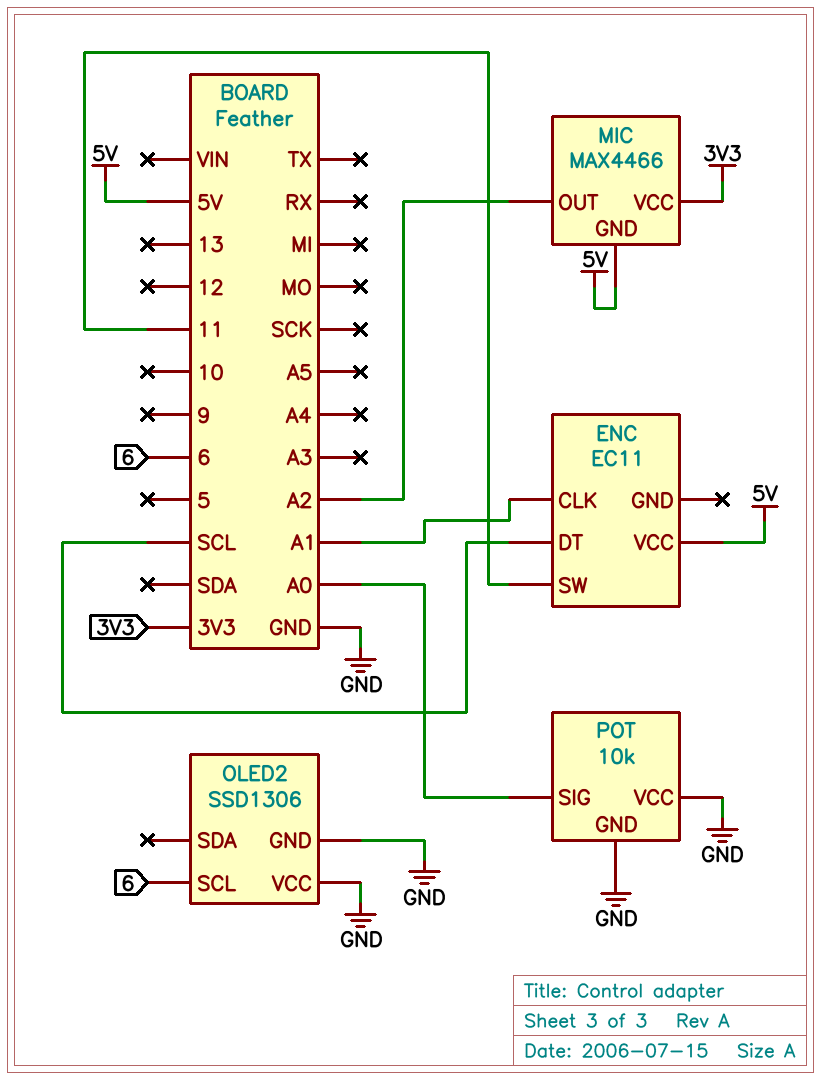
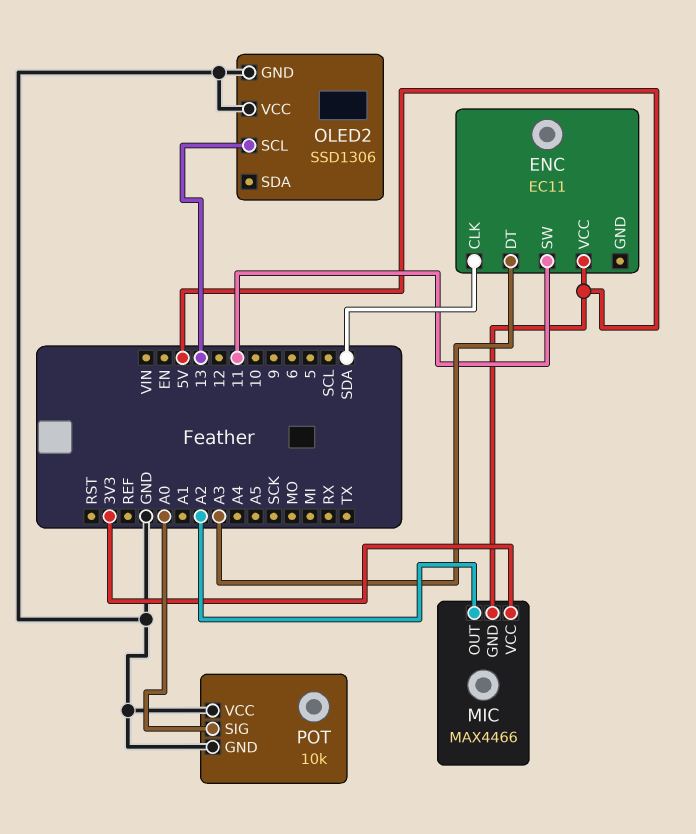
ENC pin CLK: A1 -> SDA
ENC pin DT: SCL -> A3
OLED2 pin SCL: 6 -> 13

